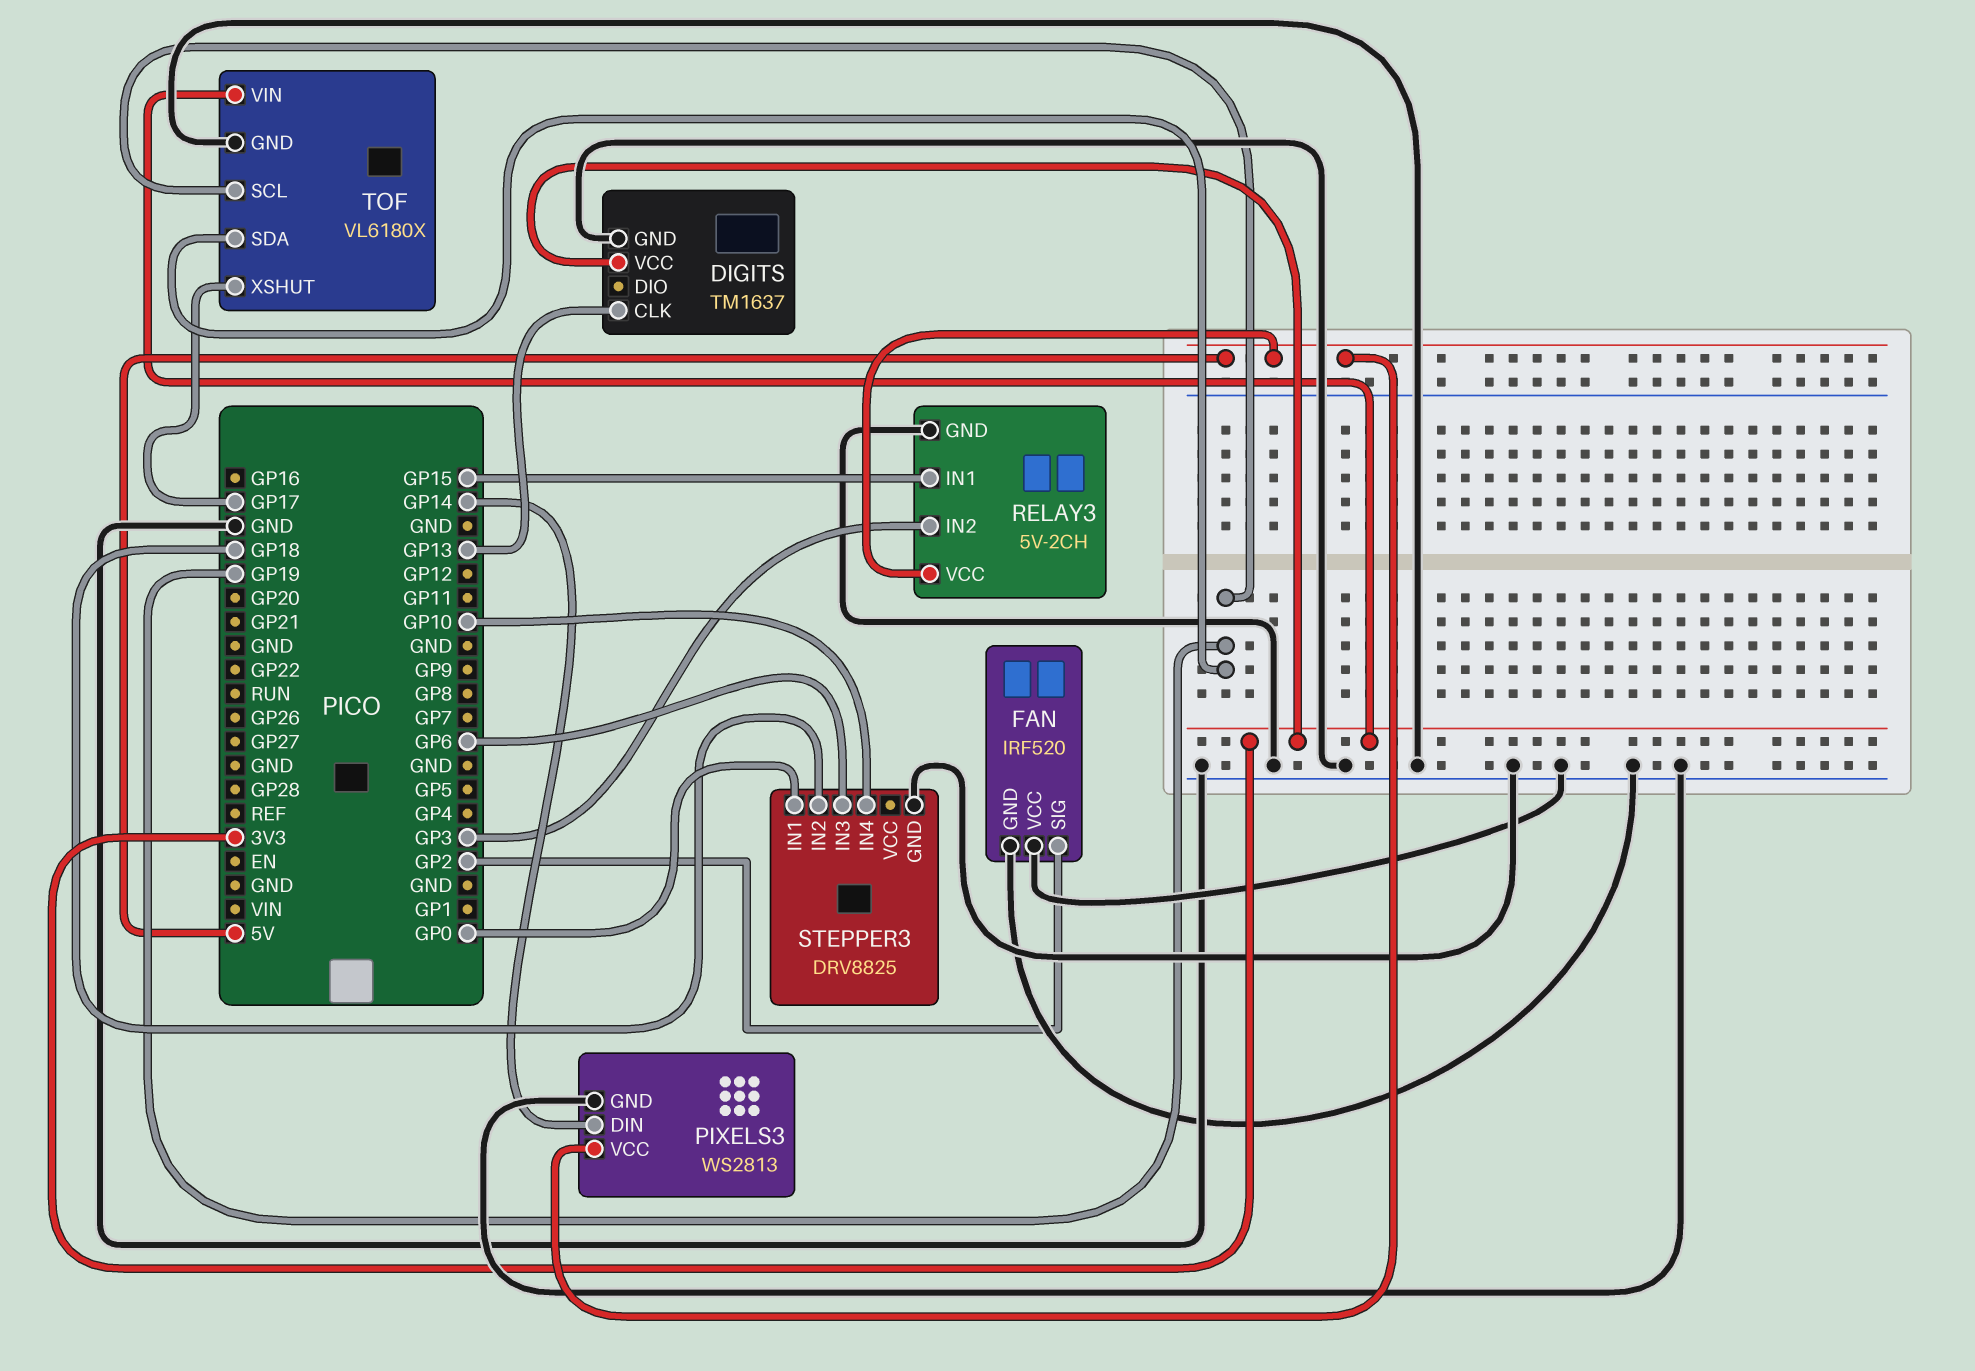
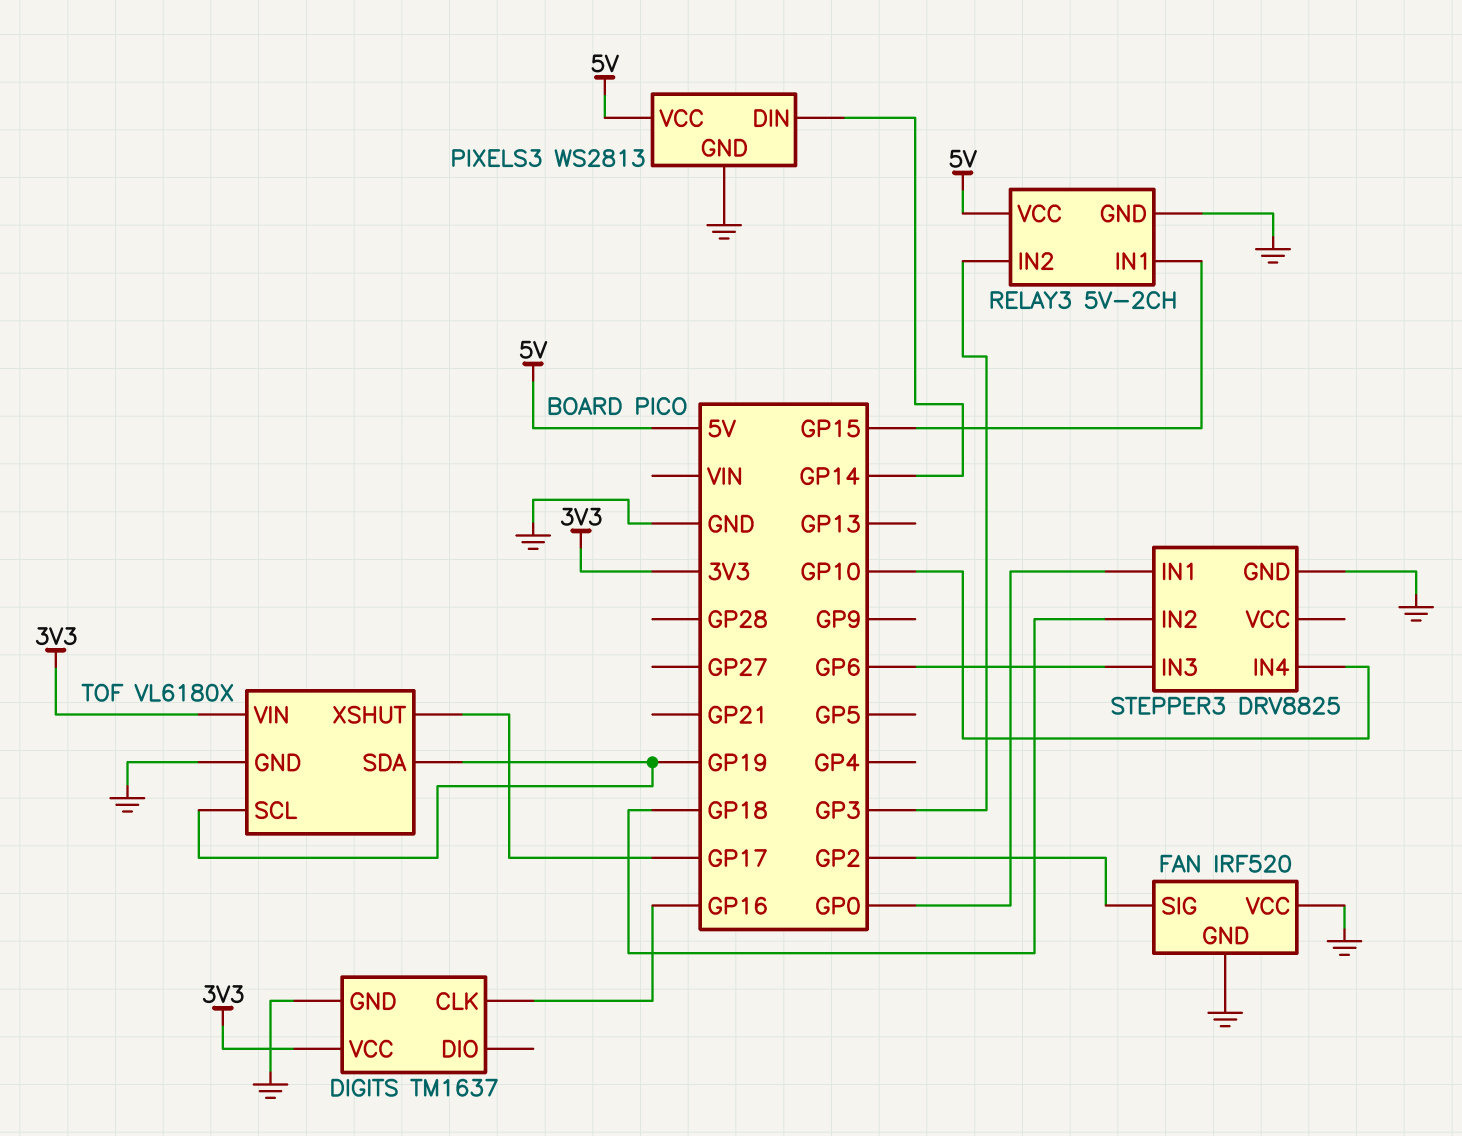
DIGITS pin CLK: GP13 -> GP16

